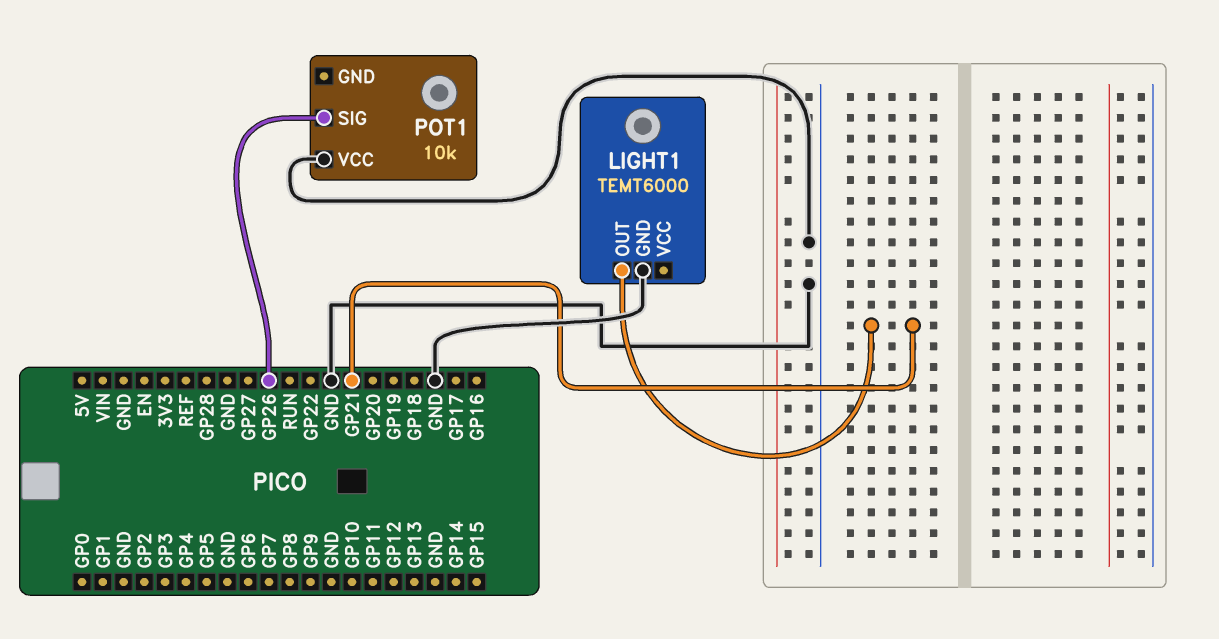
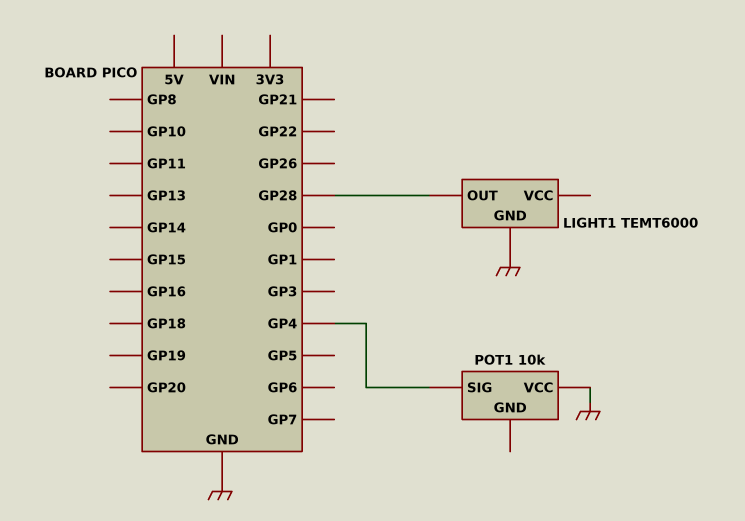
LIGHT1 pin OUT: GP21 -> GP28
POT1 pin SIG: GP26 -> GP4

